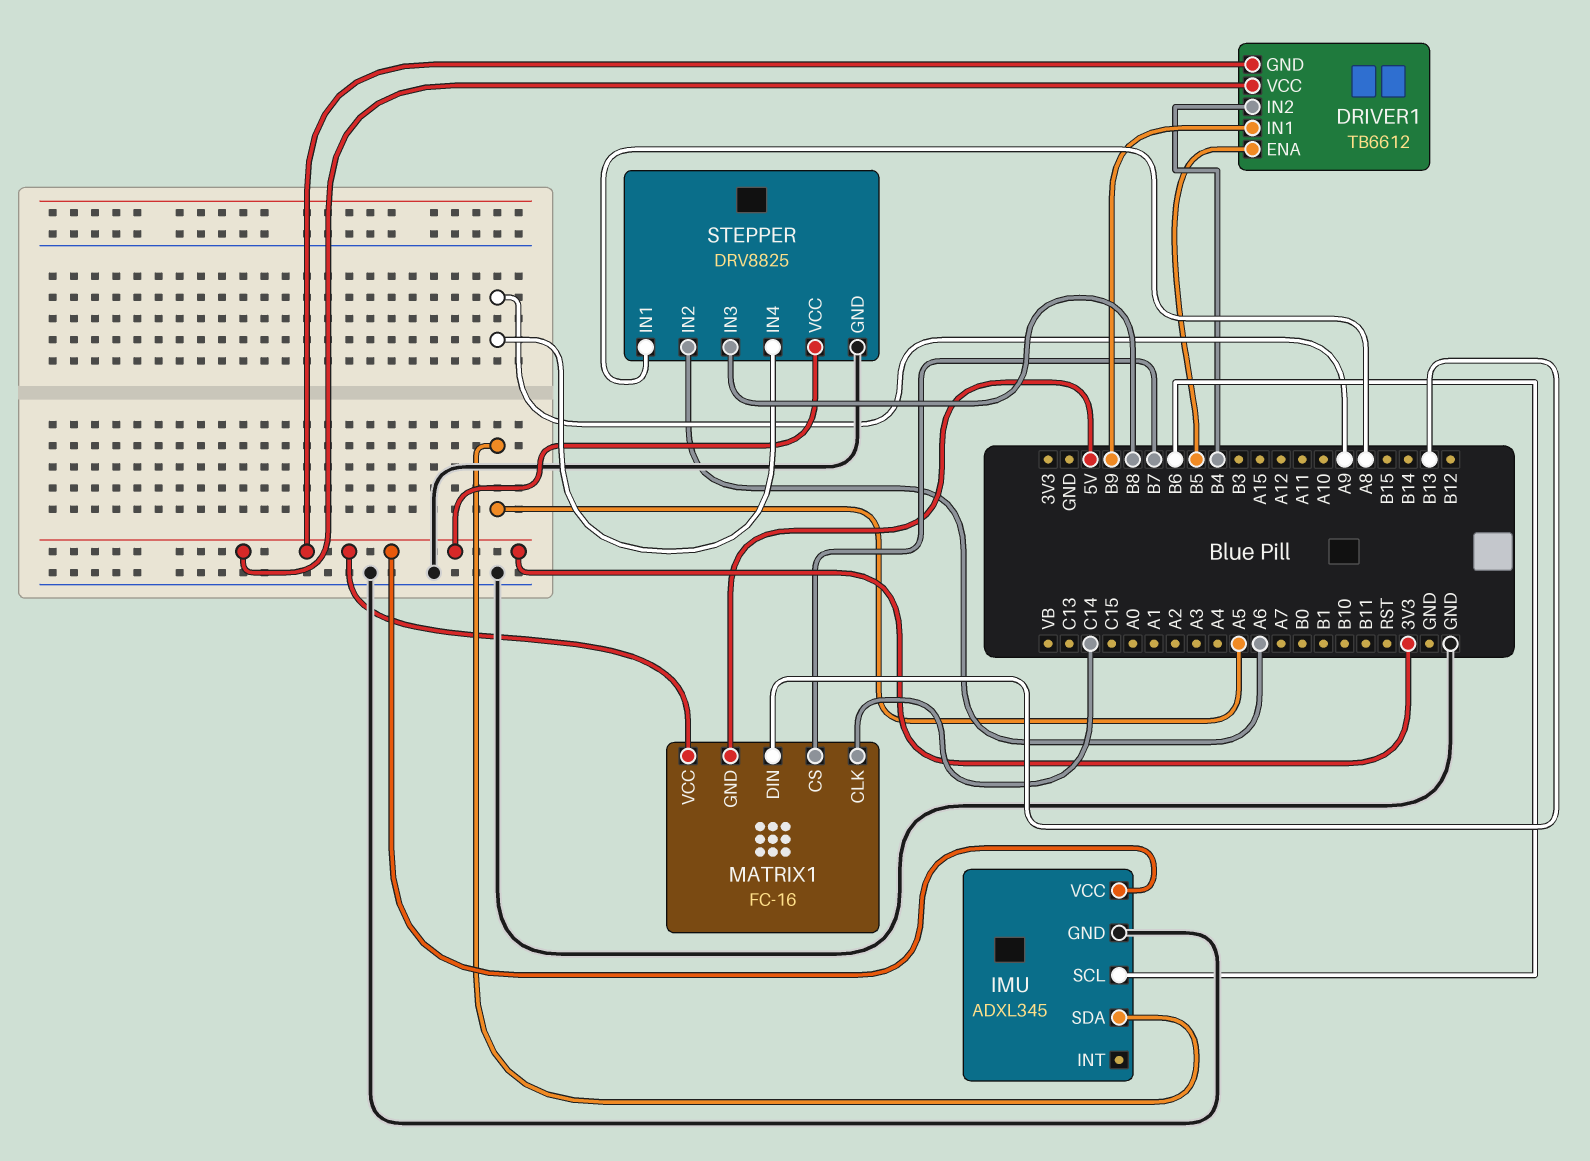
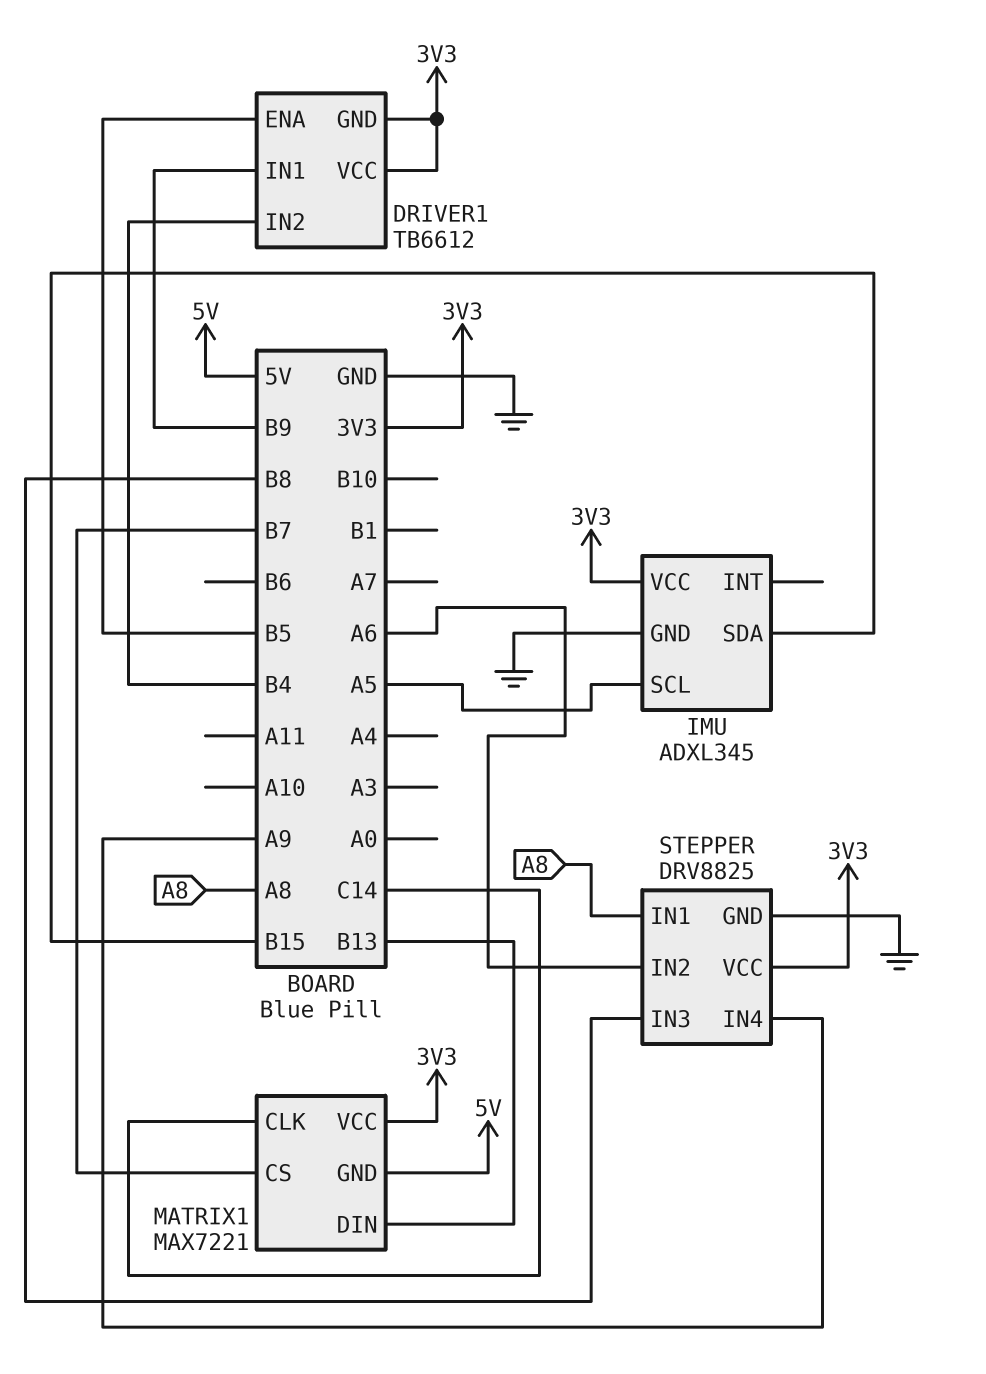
IMU pin SCL: B6 -> A5
IMU pin SDA: A5 -> B15
MATRIX1: FC-16 -> MAX7221

